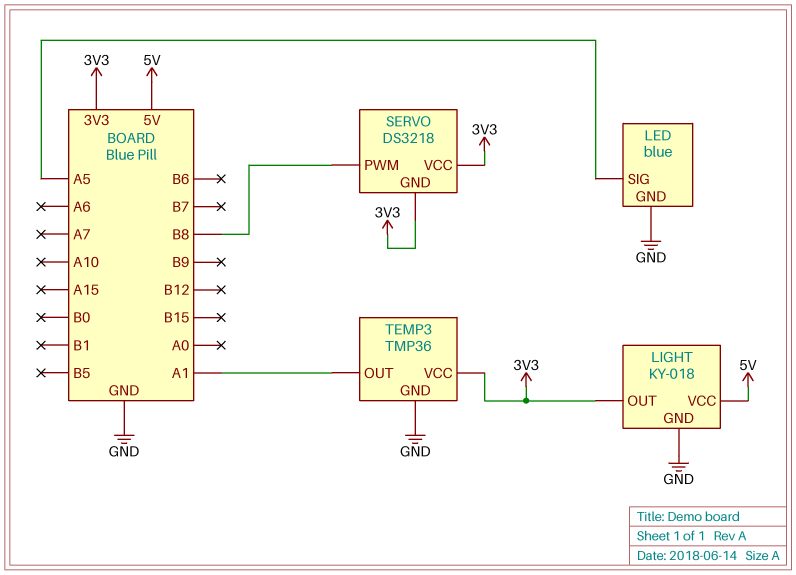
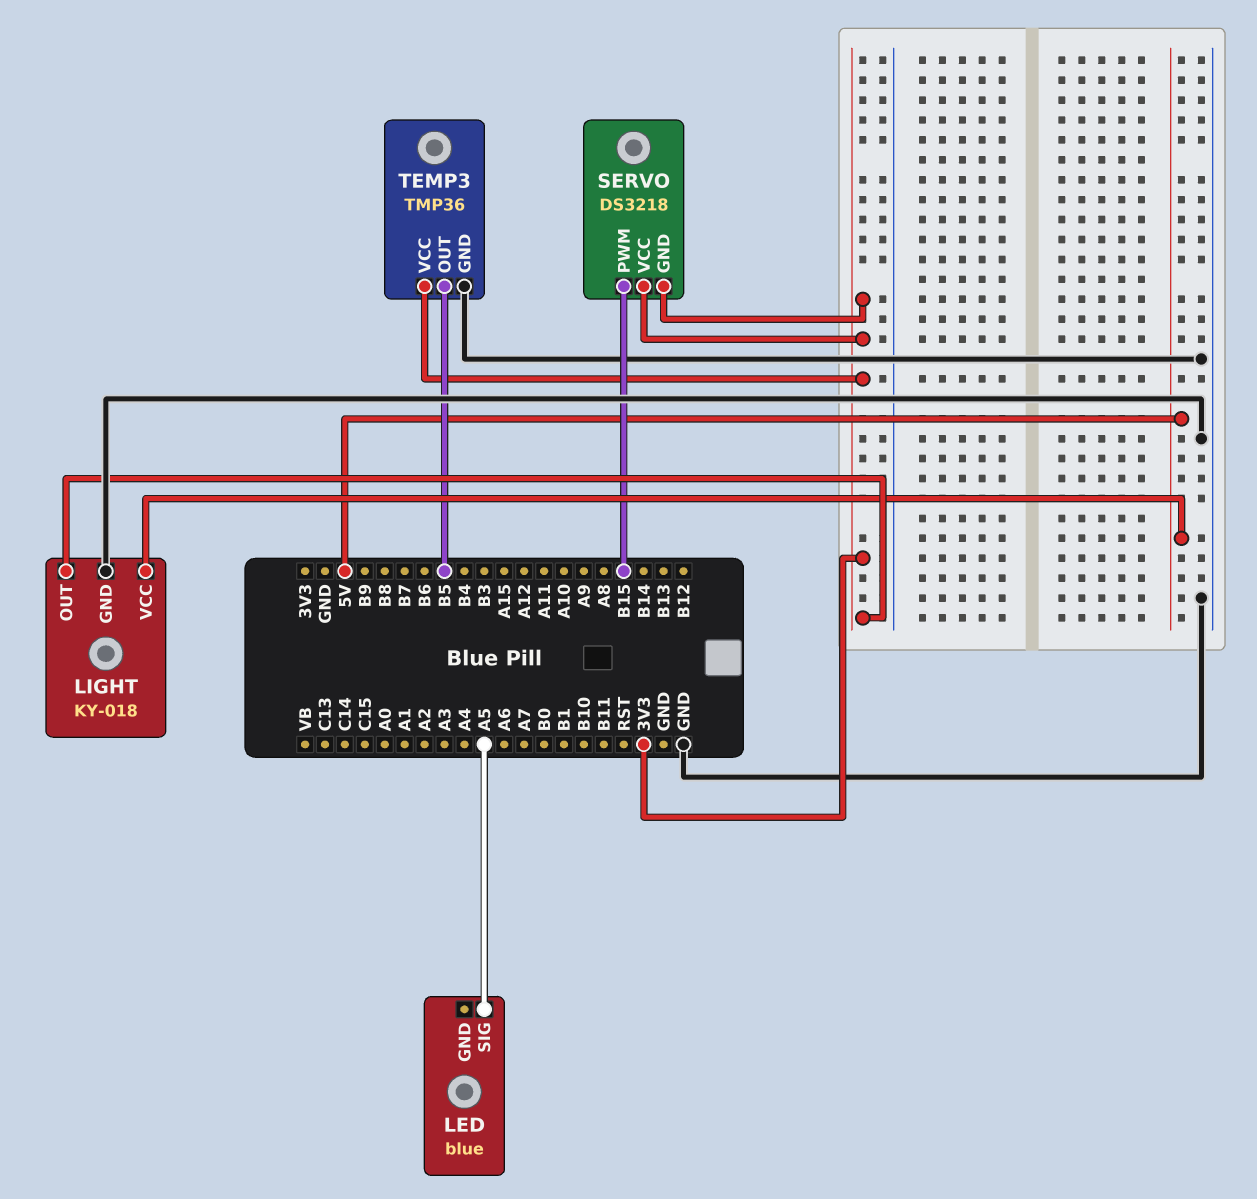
LED pin GND: GND -> none
SERVO pin PWM: B8 -> B15
TEMP3 pin OUT: A1 -> B5

